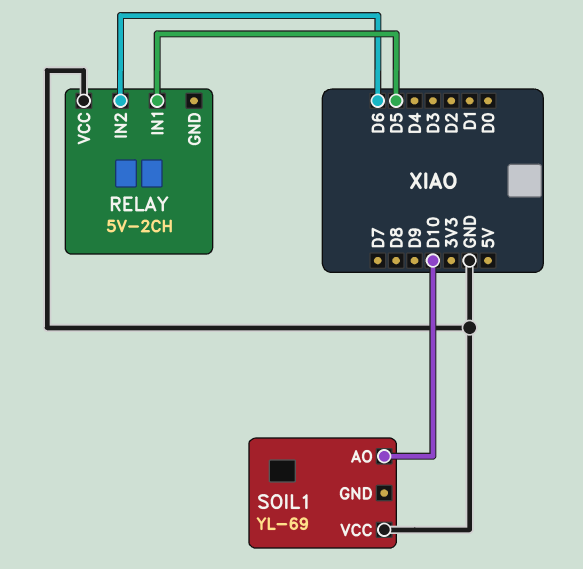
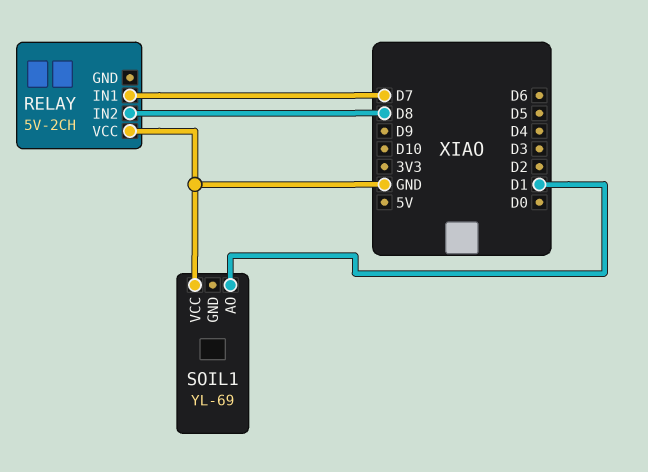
RELAY pin IN1: D5 -> D7
RELAY pin IN2: D6 -> D8
SOIL1 pin AO: D10 -> D1

